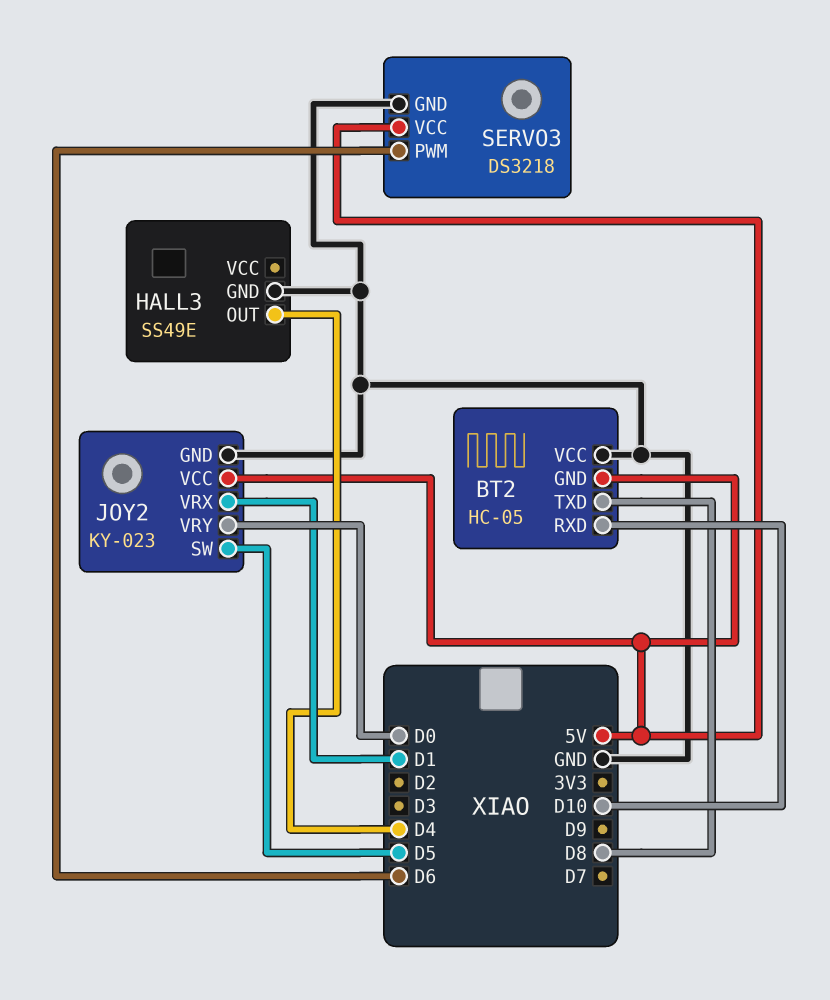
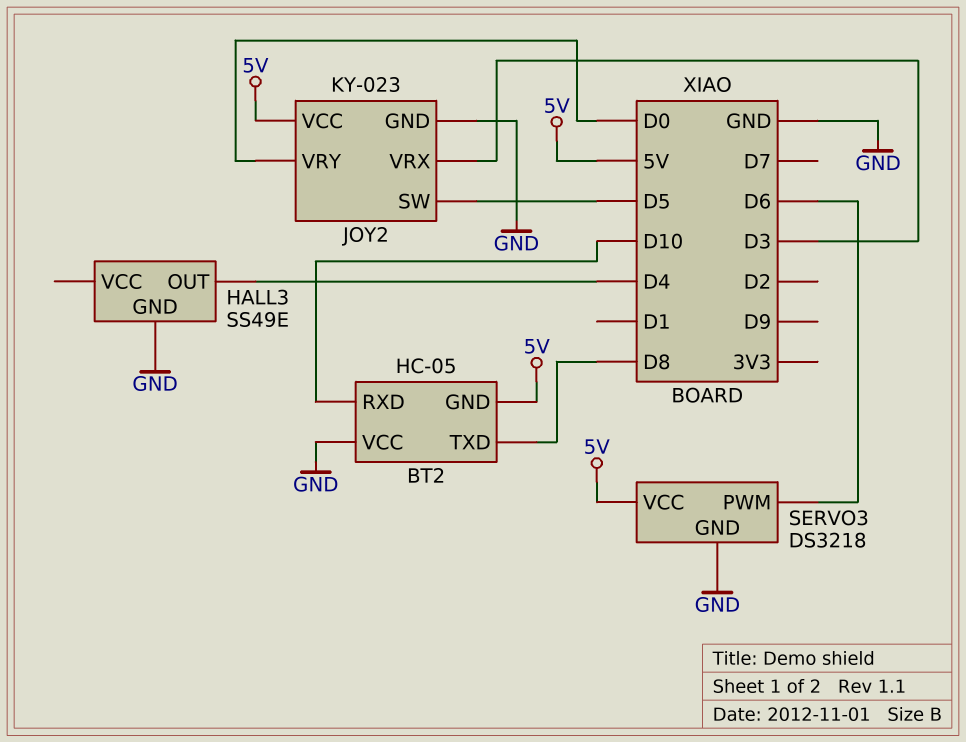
JOY2 pin VRX: D1 -> D3

